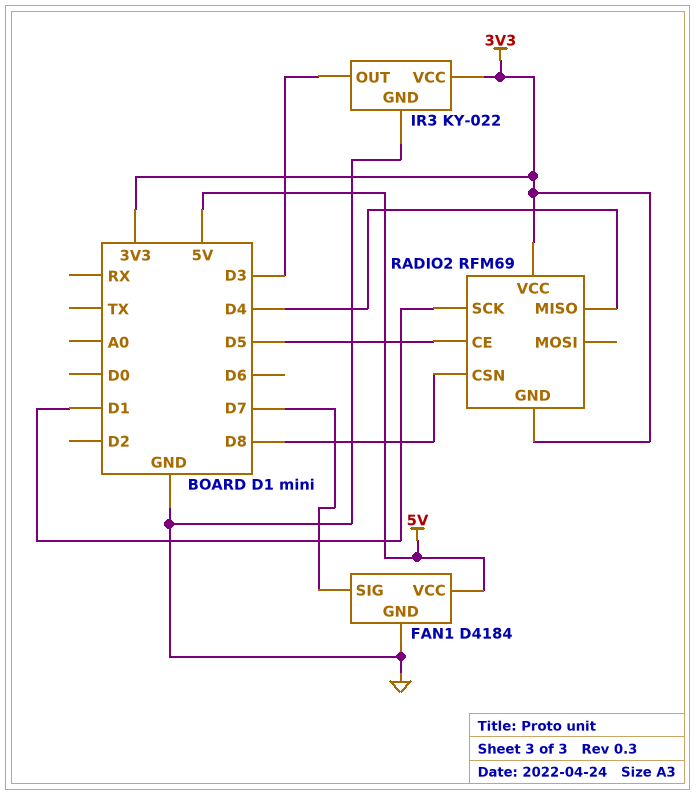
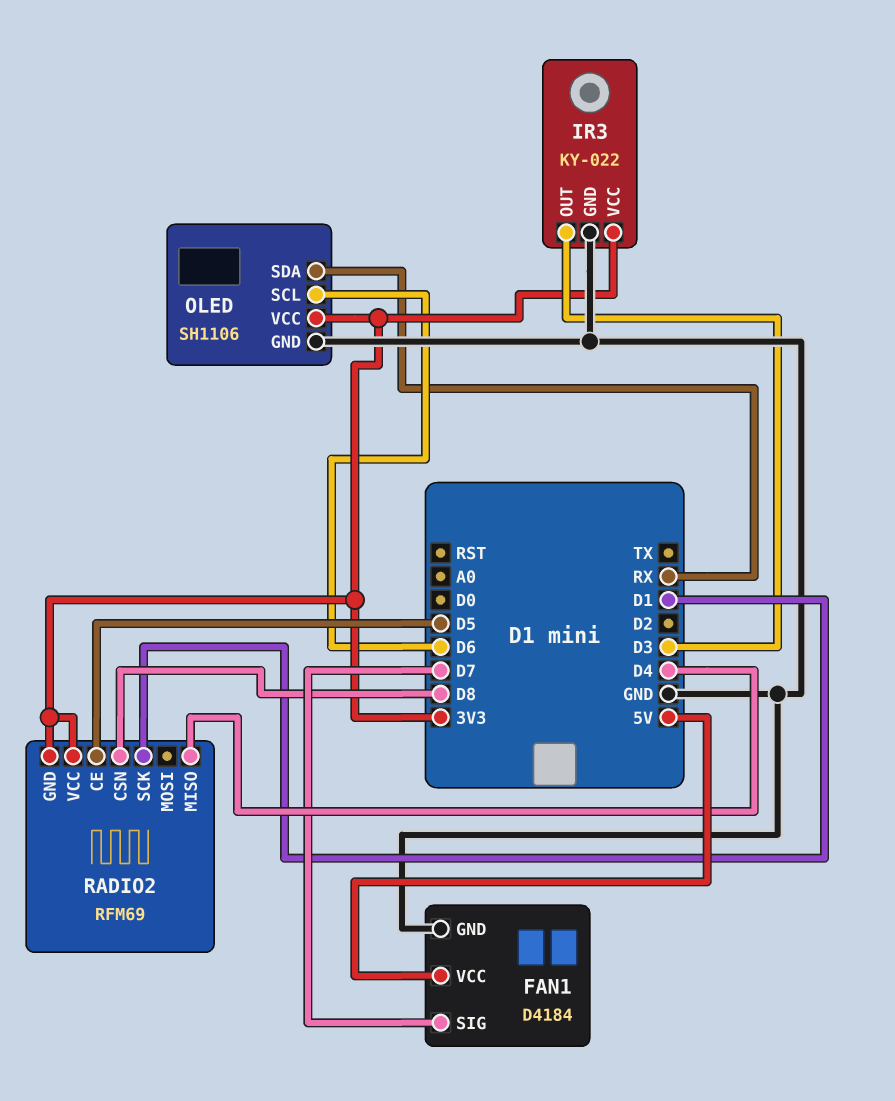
OLED: none -> SH1106
OLED pin GND: none -> GND
OLED pin SCL: none -> D6
OLED pin SDA: none -> RX
OLED pin VCC: none -> 3V3

